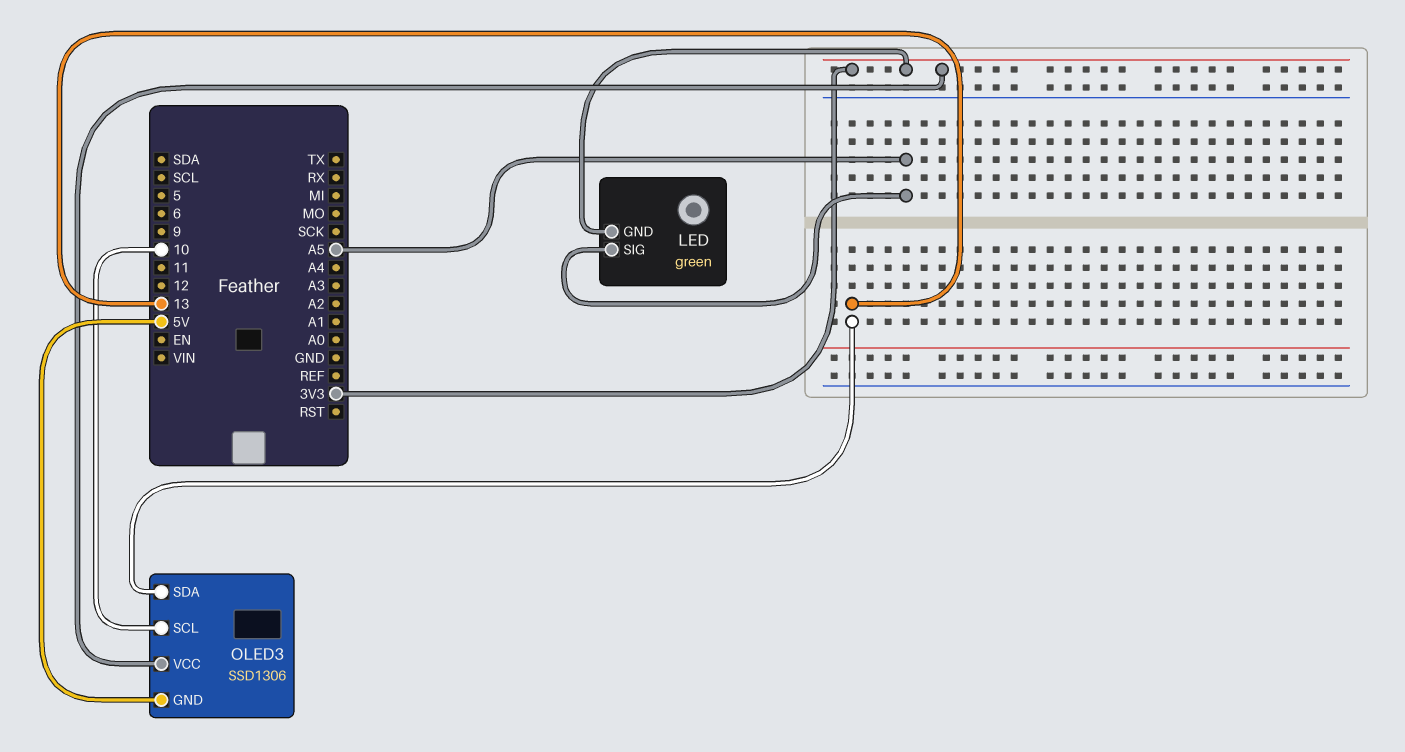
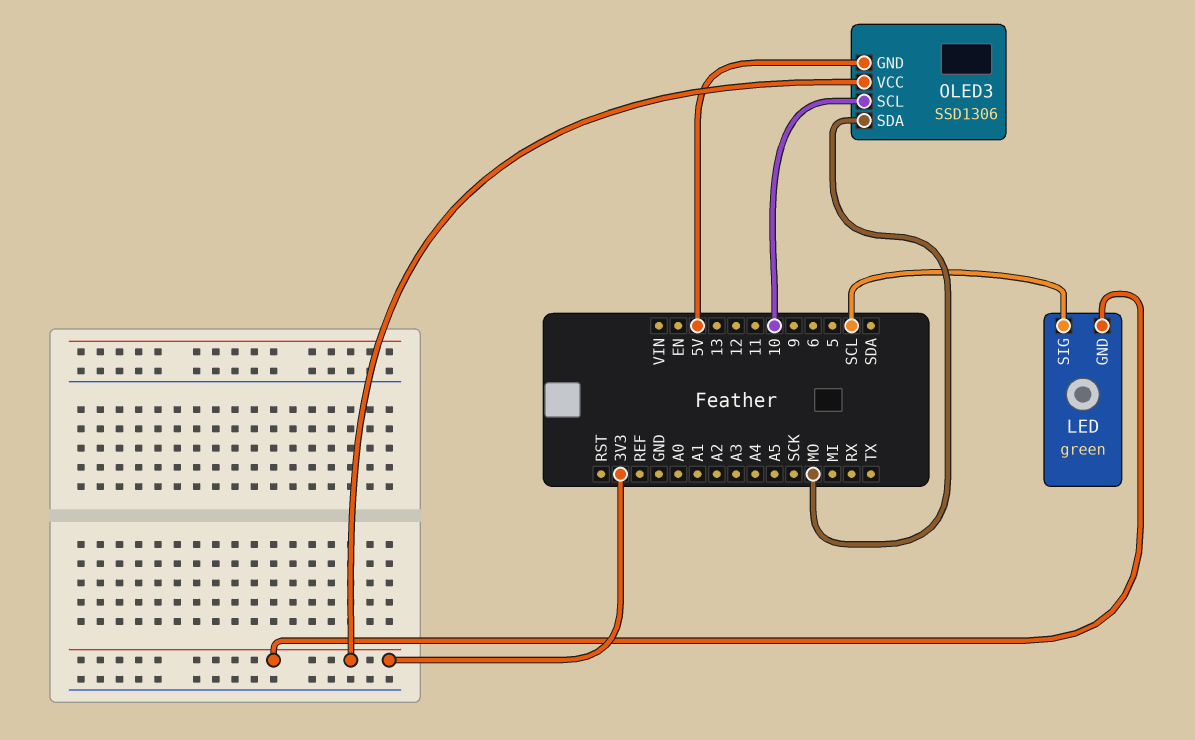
LED pin SIG: A5 -> SCL
OLED3 pin SDA: 13 -> MO

